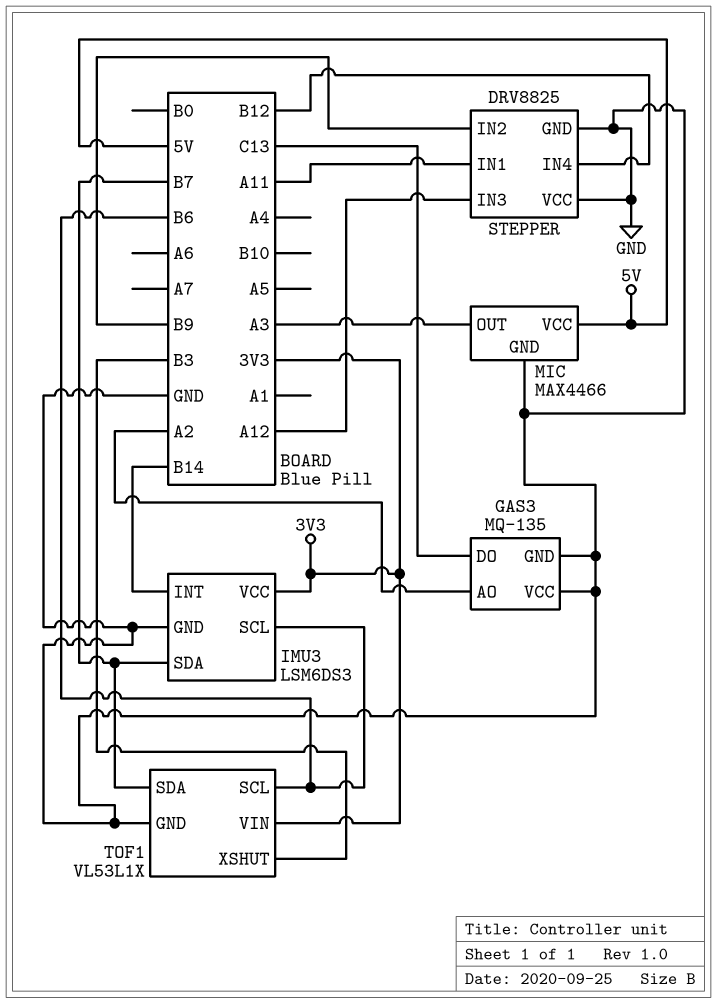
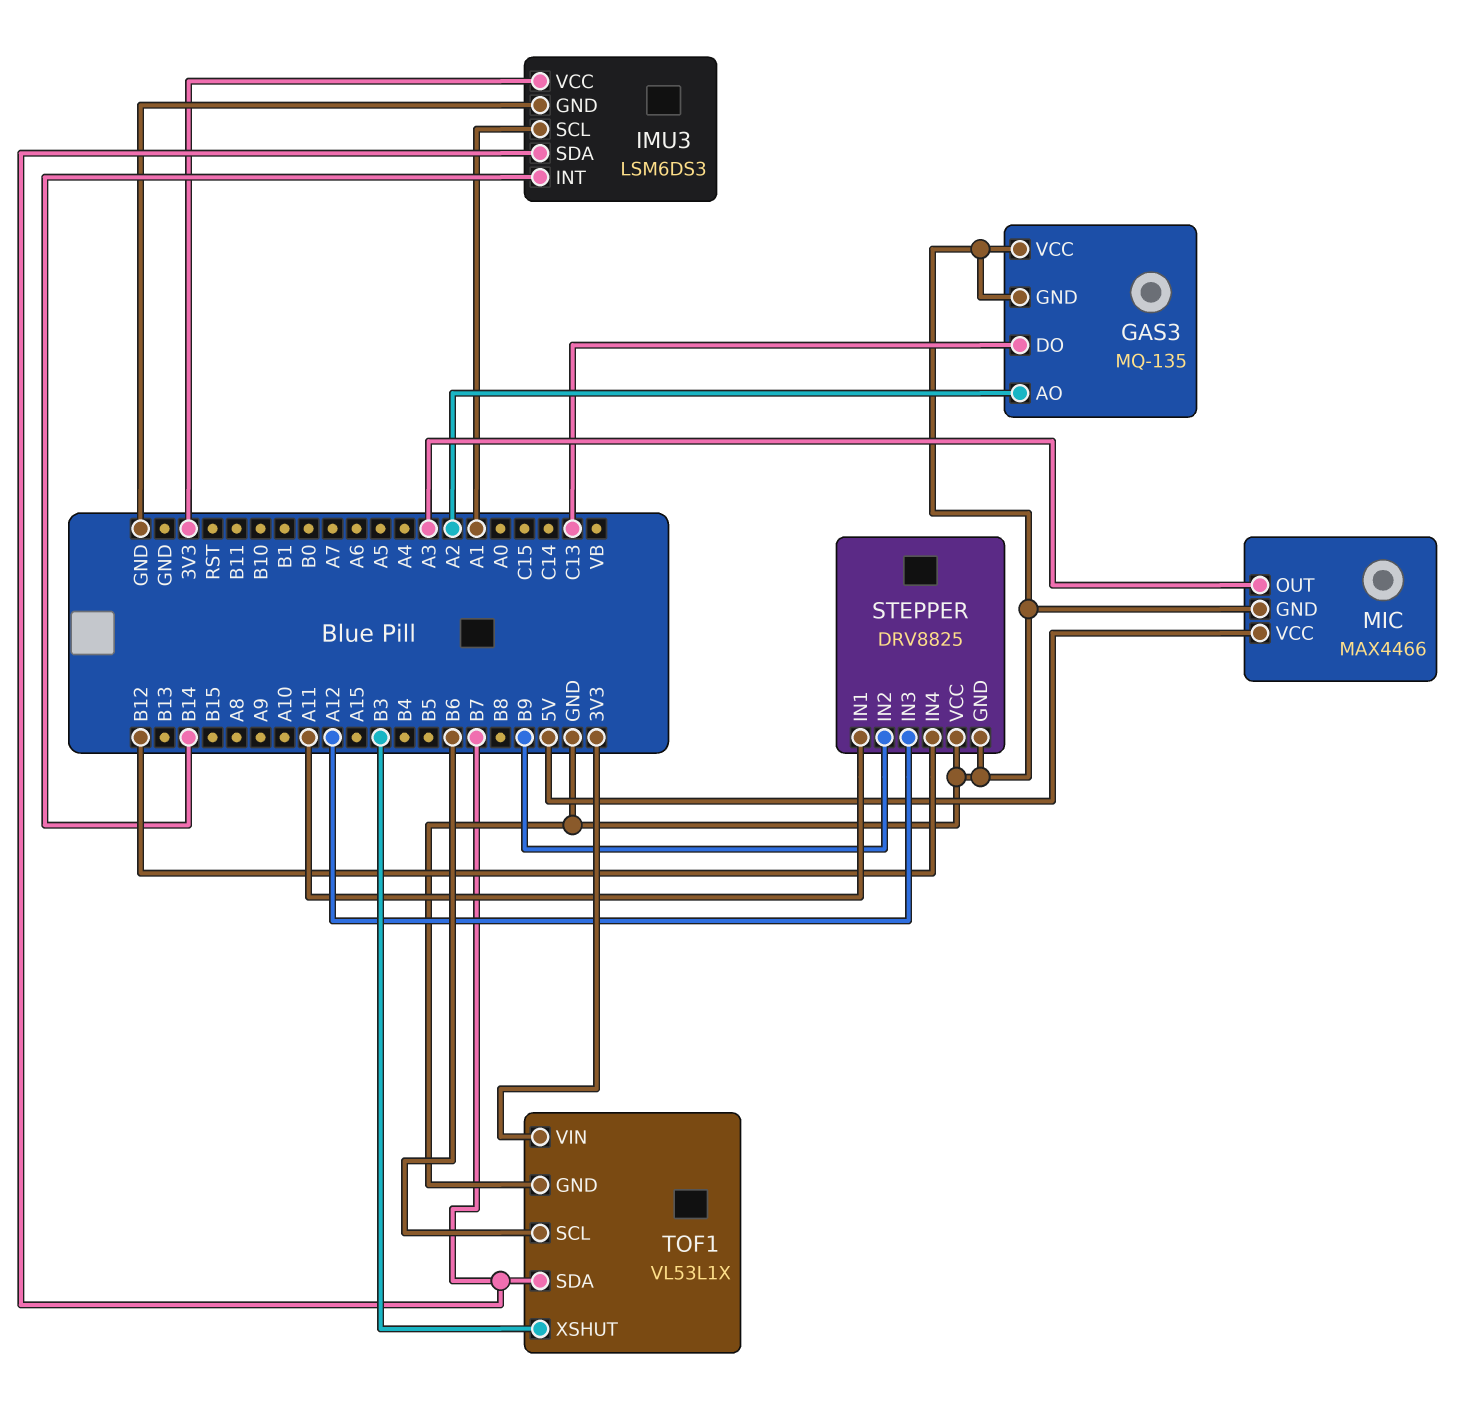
IMU3 pin SCL: B6 -> A1

